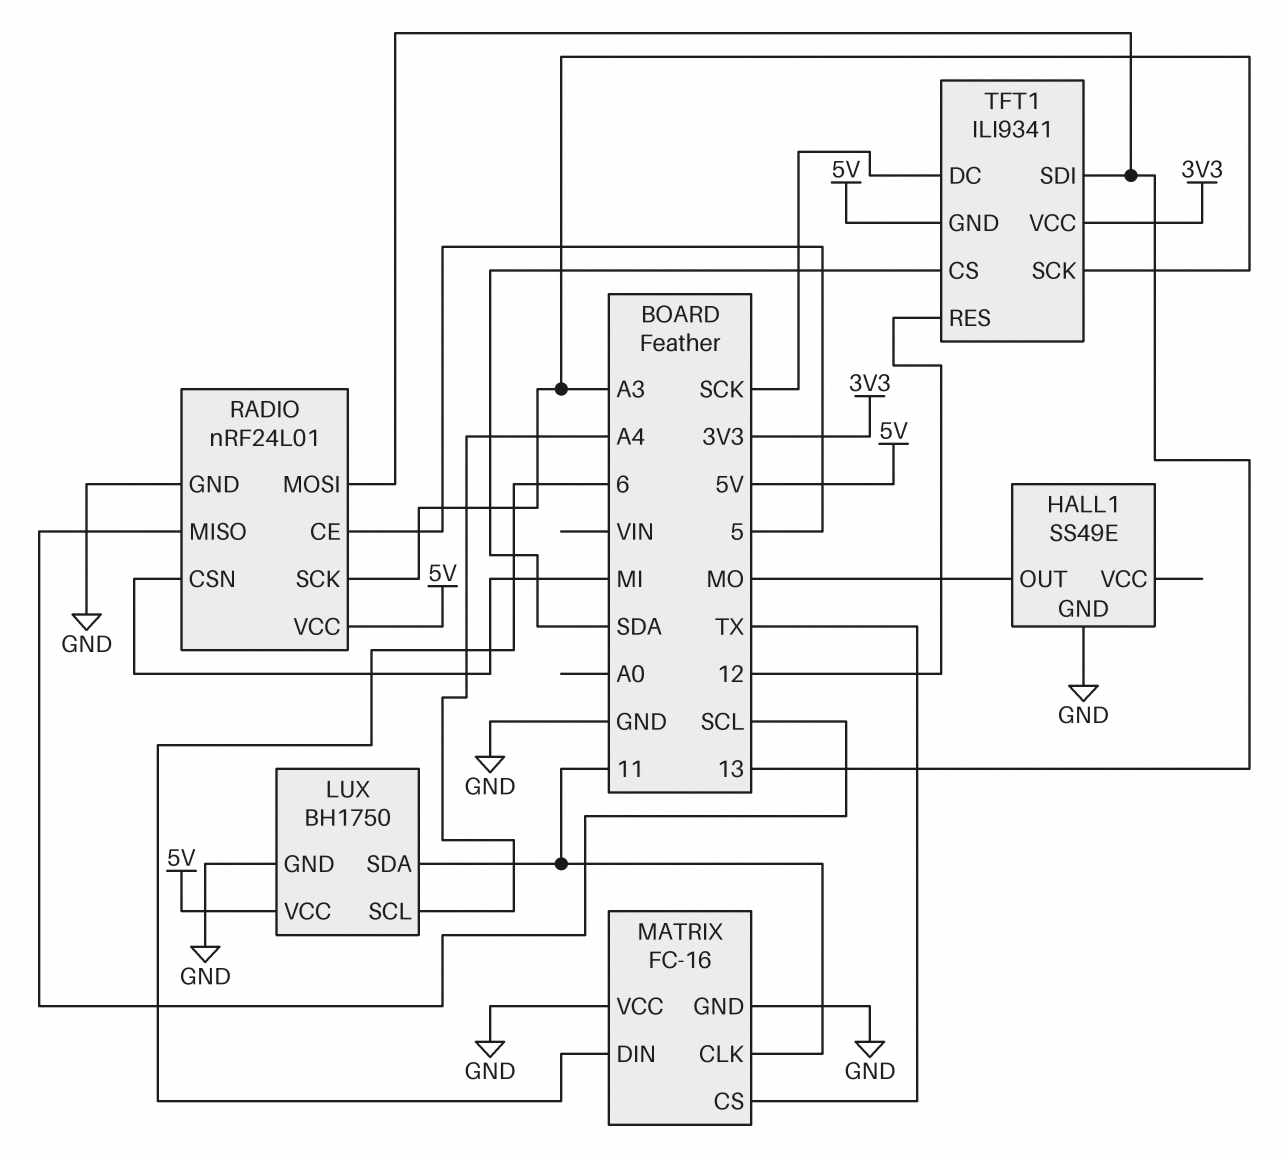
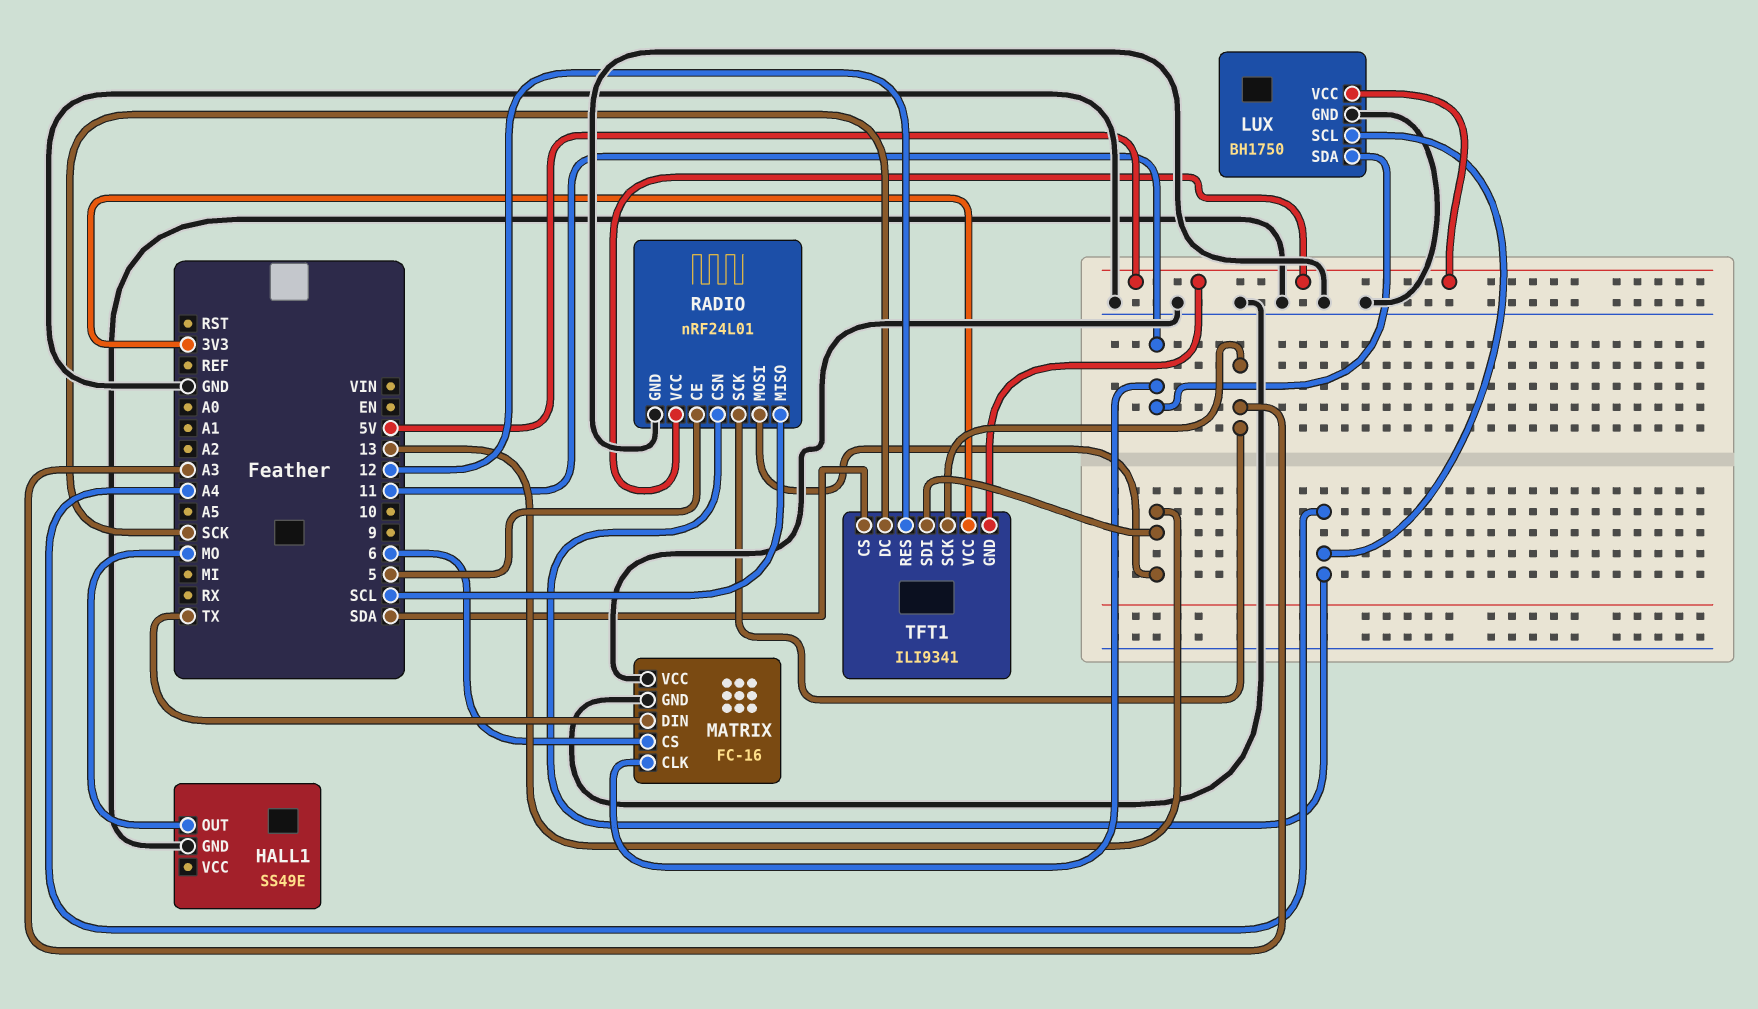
MATRIX pin CS: TX -> 6
MATRIX pin DIN: 6 -> TX
RADIO pin CSN: MI -> A4

